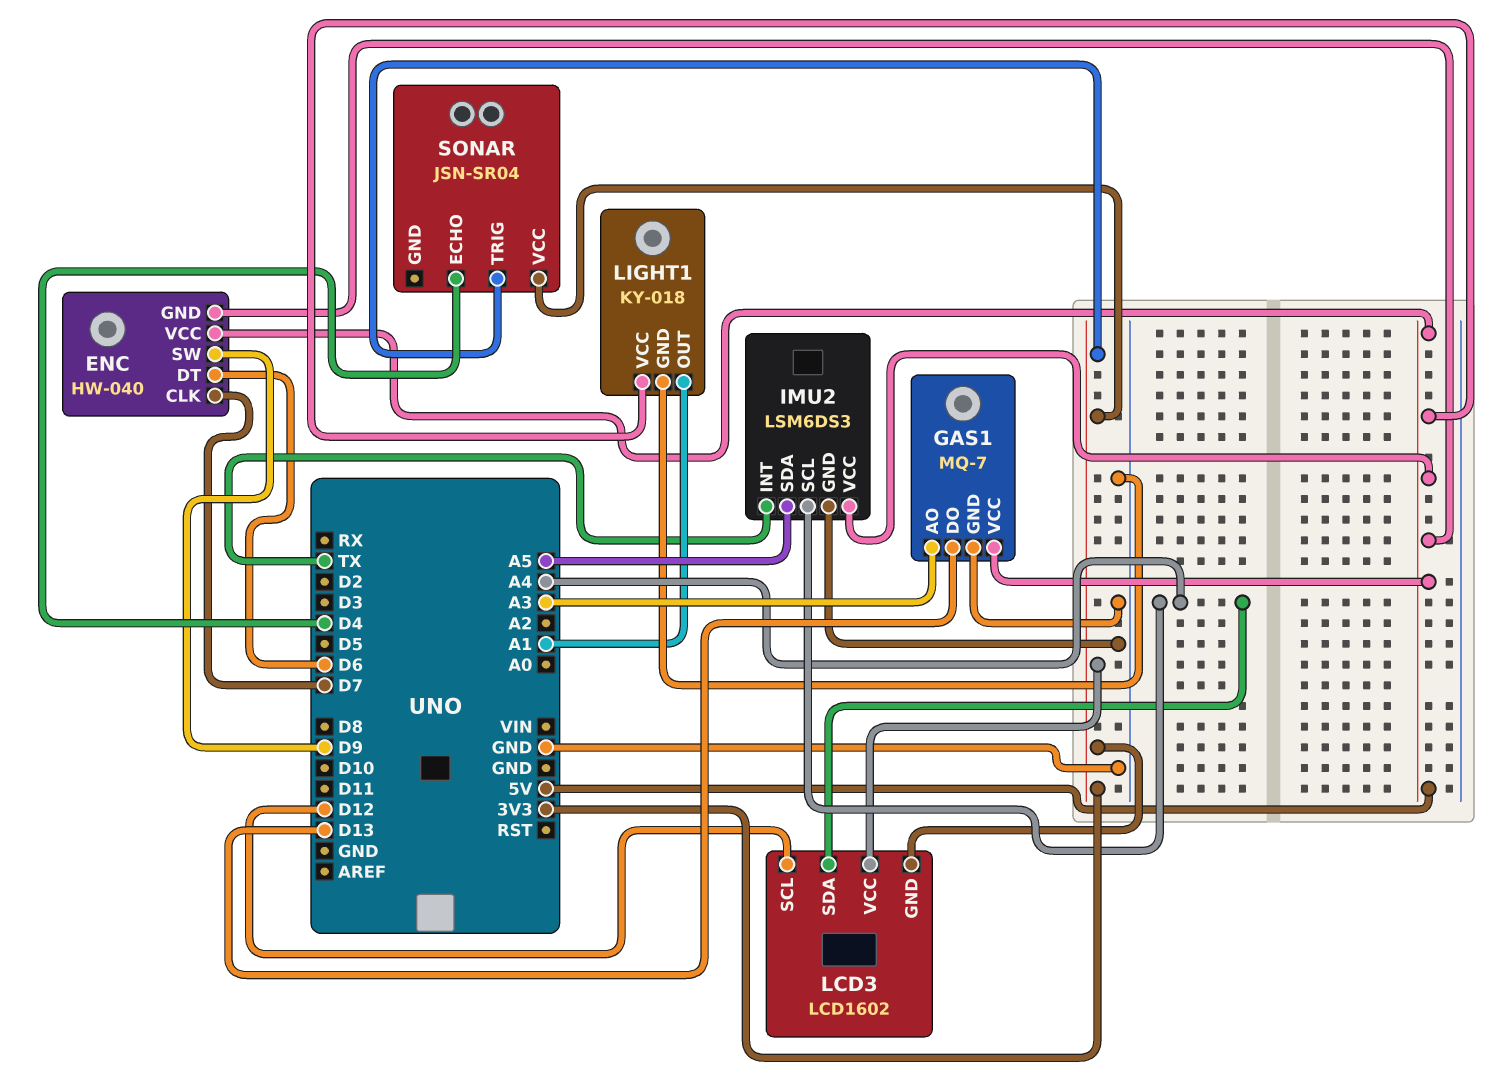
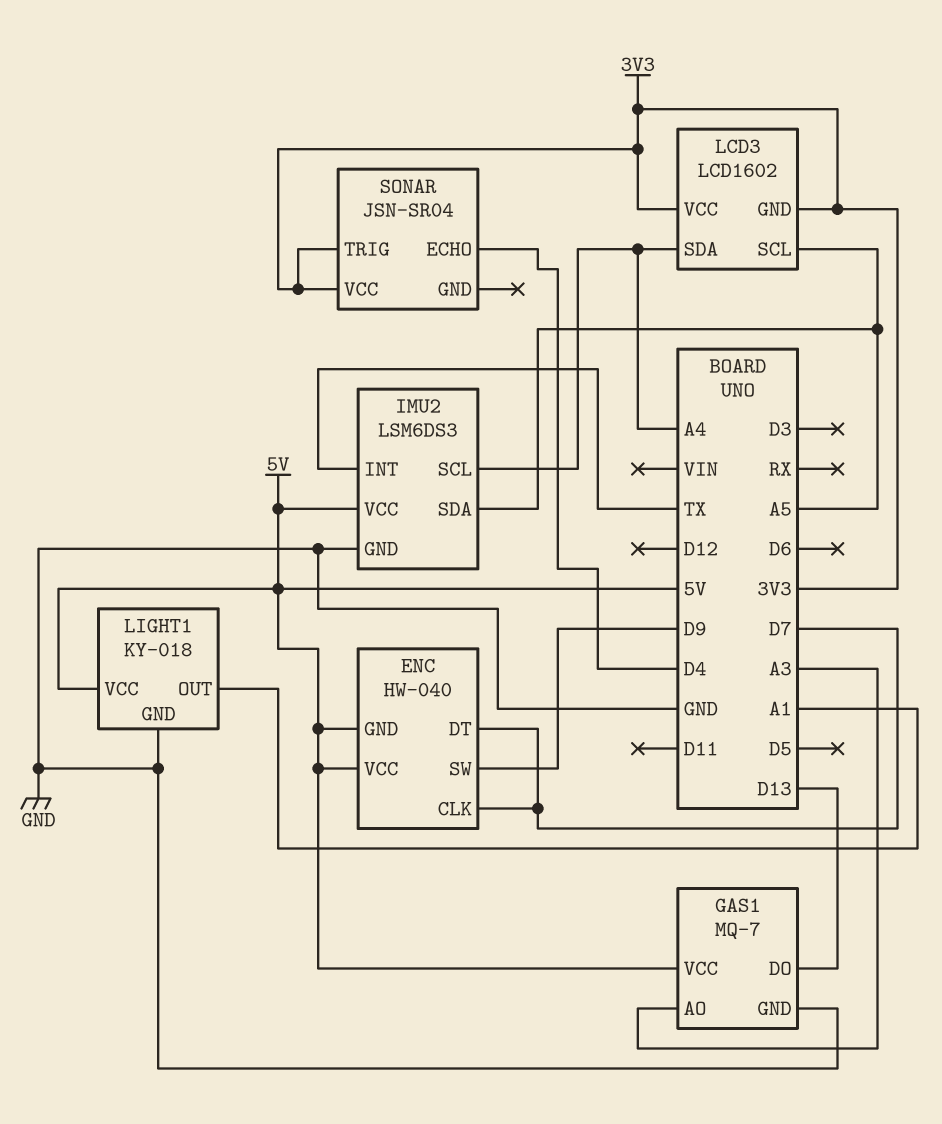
ENC pin DT: D6 -> D7
LCD3 pin SCL: D12 -> A5

